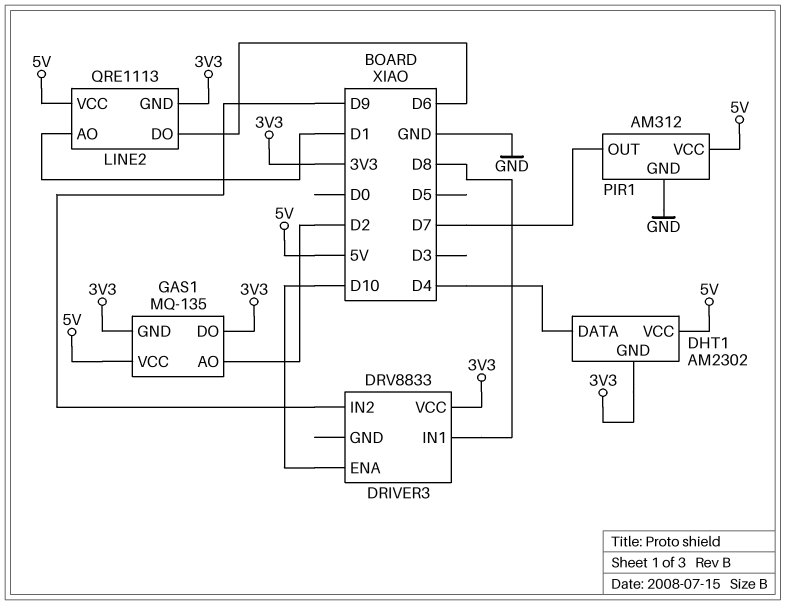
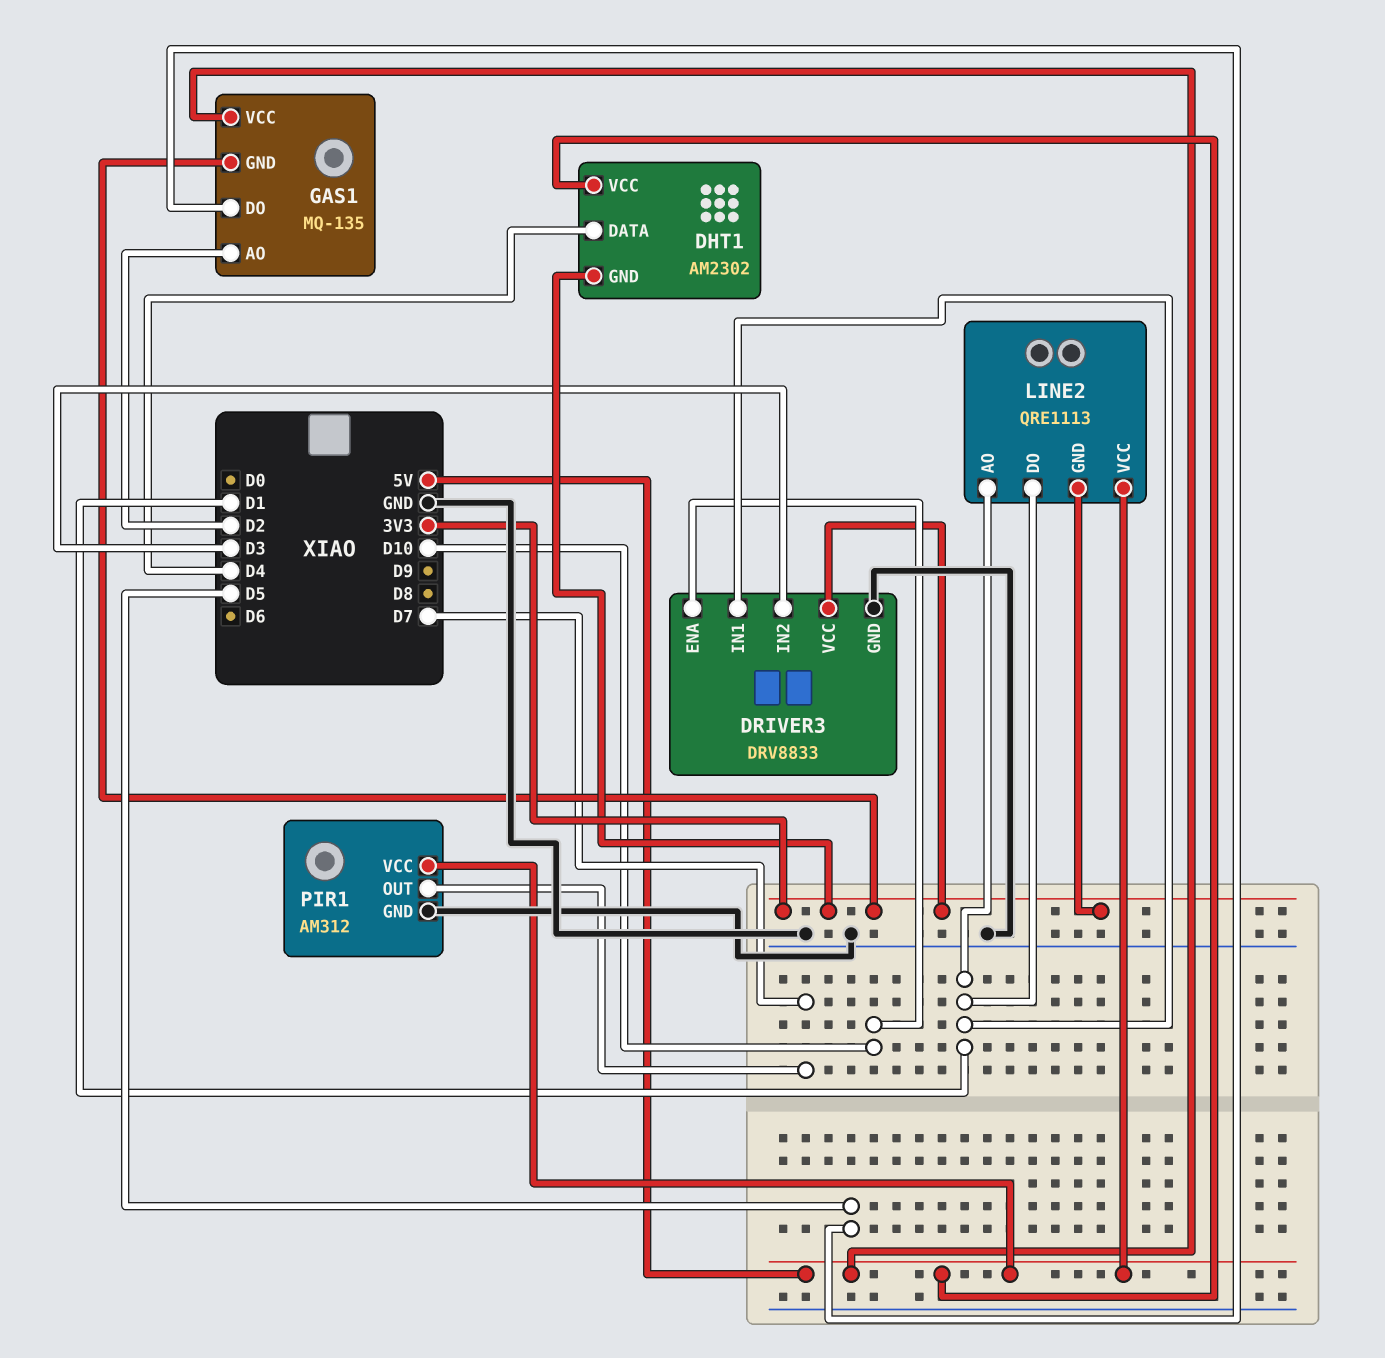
DRIVER3 pin GND: none -> GND
DRIVER3 pin IN1: D8 -> D1
DRIVER3 pin IN2: D9 -> D3
GAS1 pin DO: 3V3 -> D5
LINE2 pin DO: D6 -> D1

